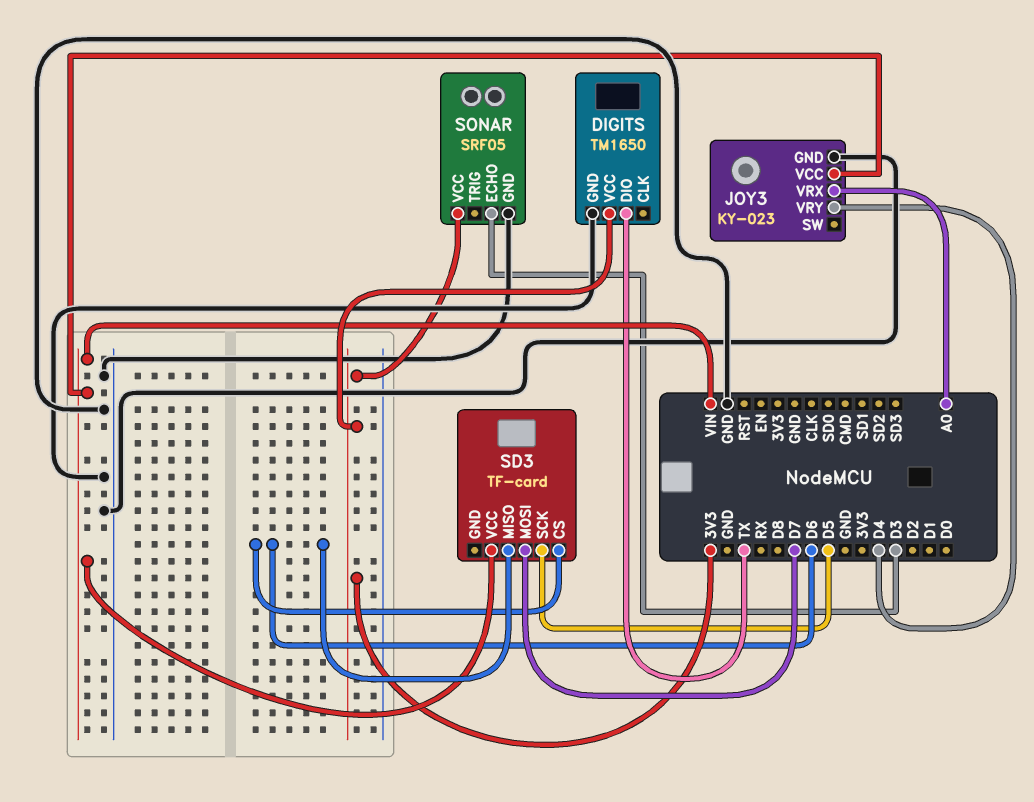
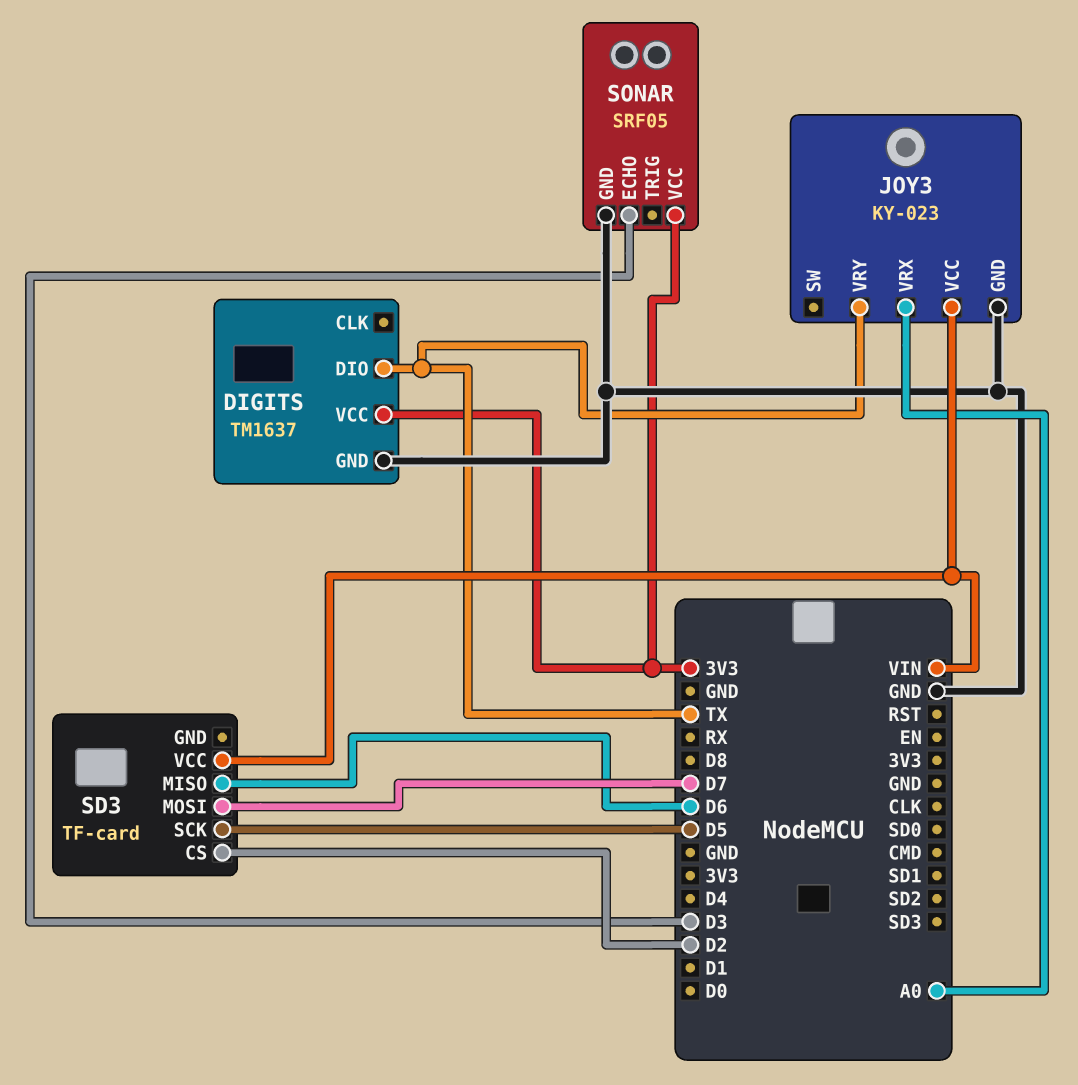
DIGITS: TM1650 -> TM1637
JOY3 pin VRY: D4 -> TX
SD3 pin CS: D6 -> D2

